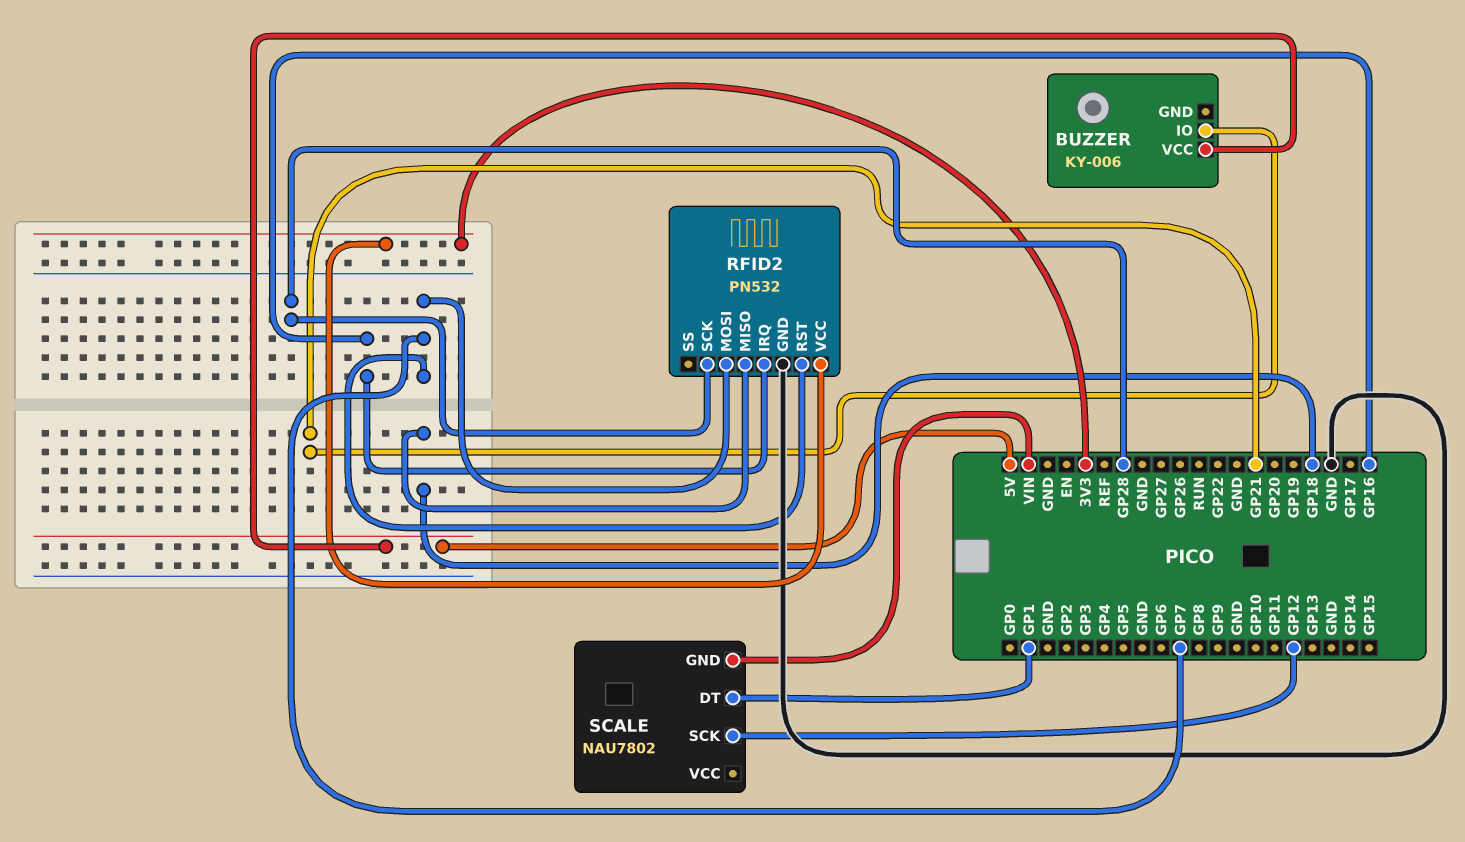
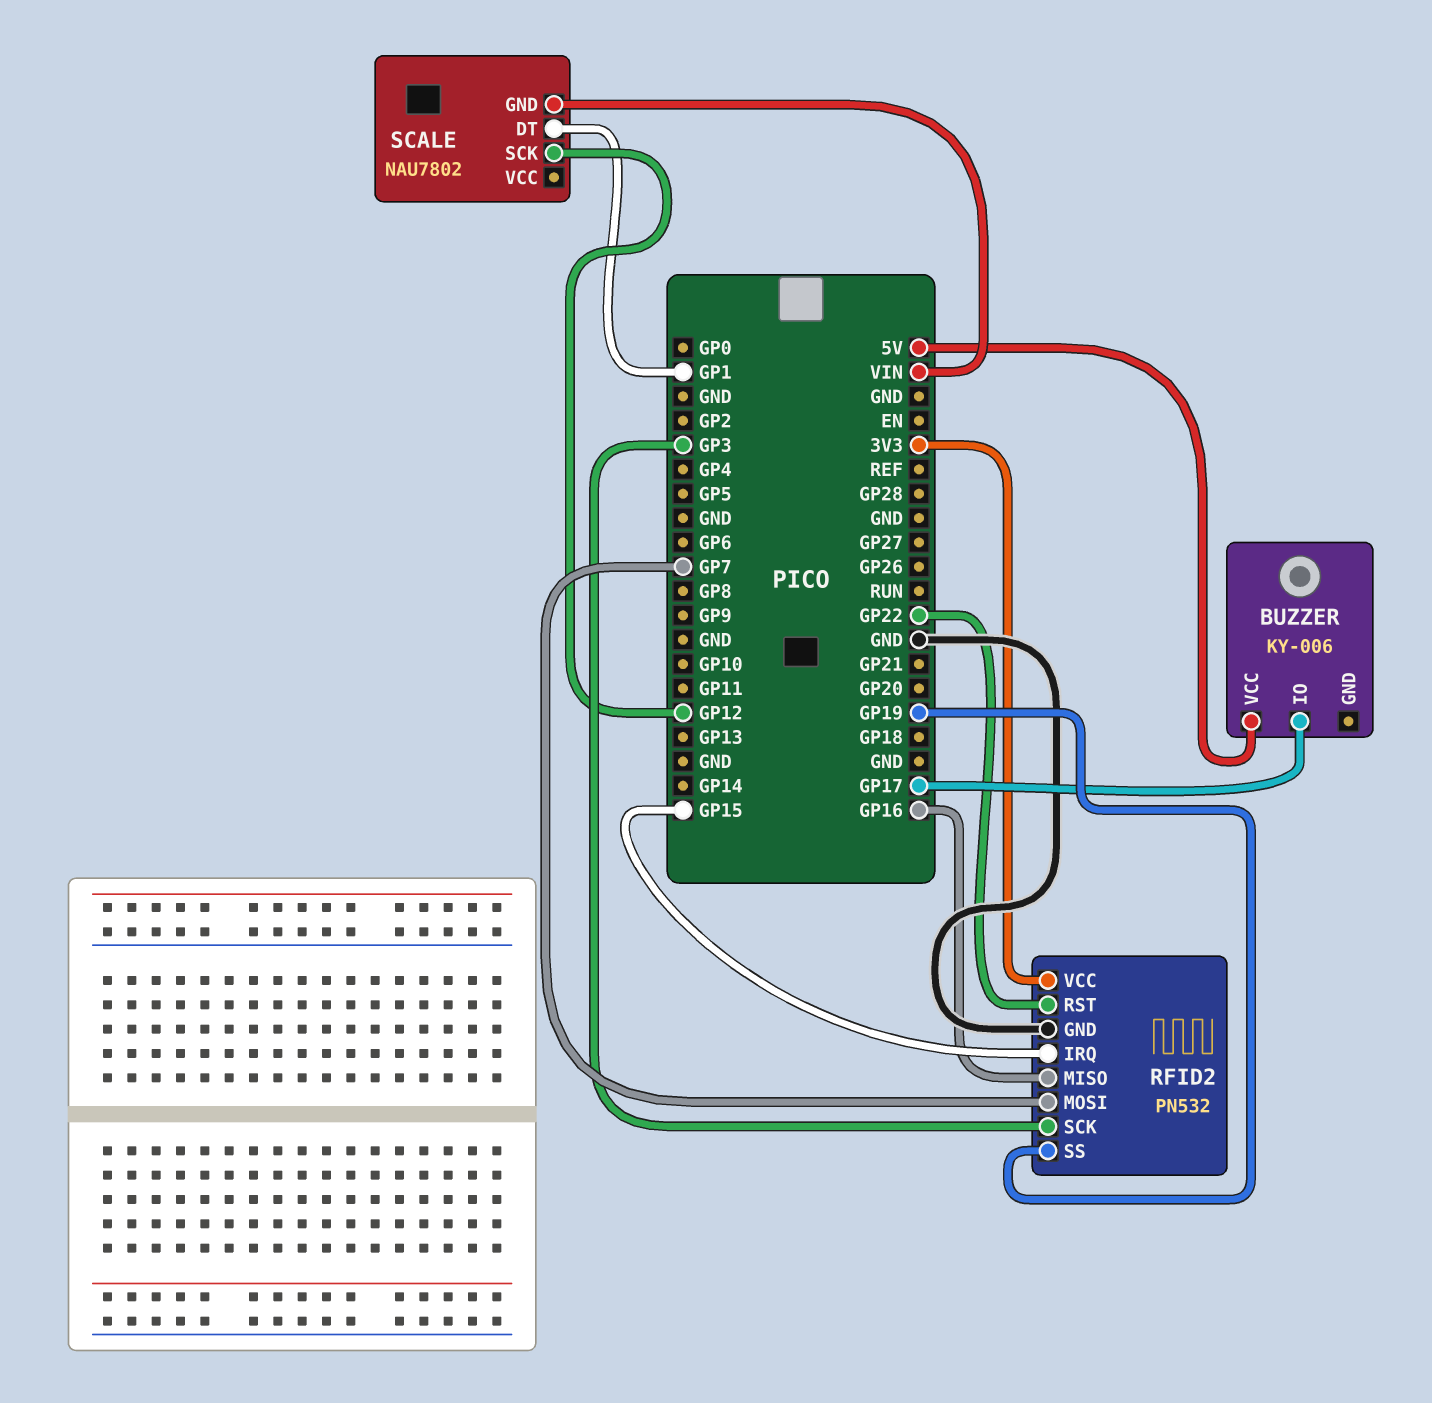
BUZZER pin IO: GP21 -> GP17
RFID2 pin IRQ: GP16 -> GP15
RFID2 pin MISO: GP18 -> GP16
RFID2 pin RST: GP7 -> GP22
RFID2 pin SCK: GP28 -> GP3
RFID2 pin SS: none -> GP19

